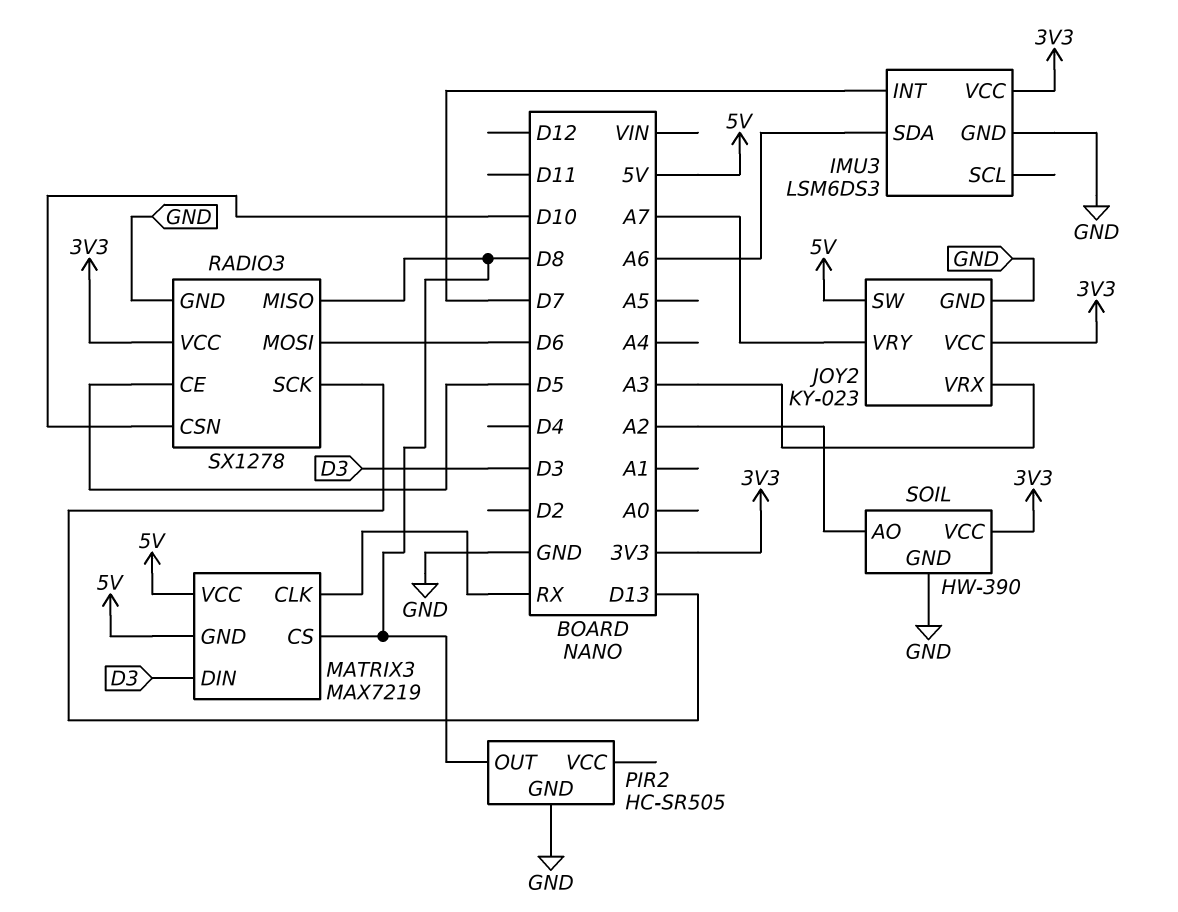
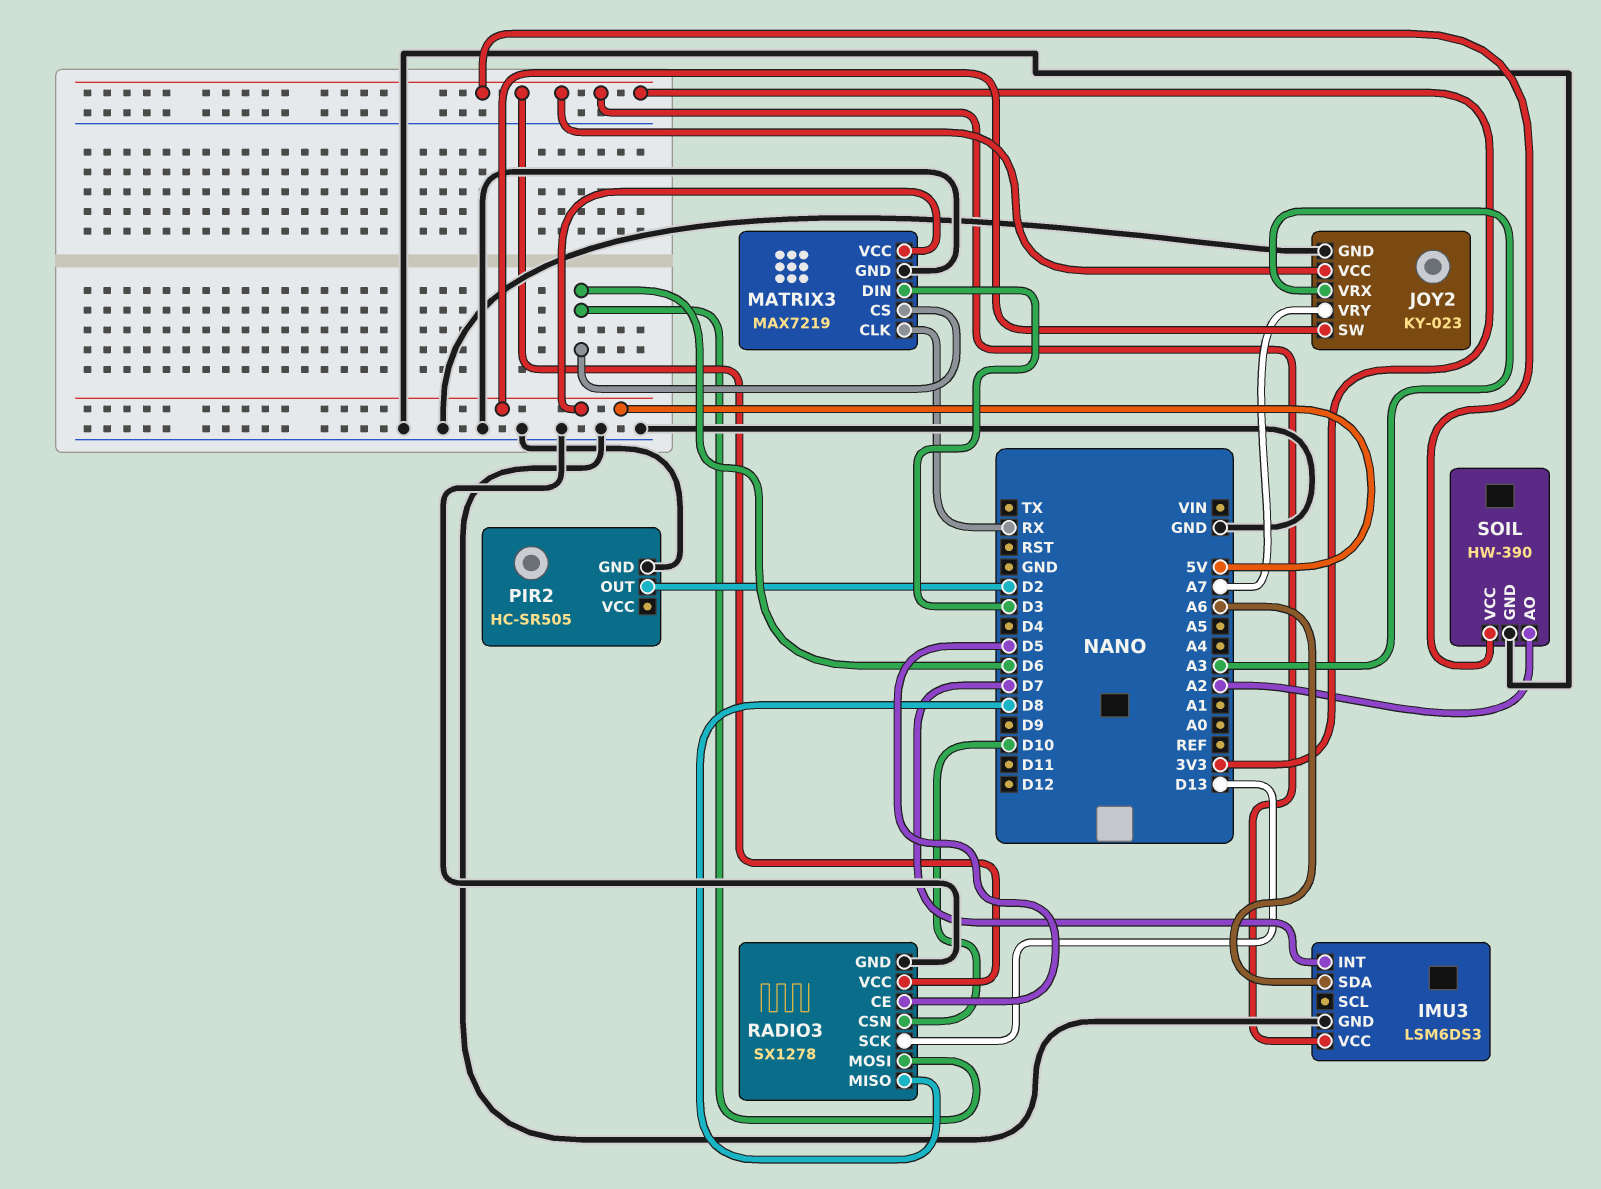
MATRIX3 pin CS: D8 -> D6
MATRIX3 pin GND: 5V -> GND
PIR2 pin OUT: D8 -> D2

